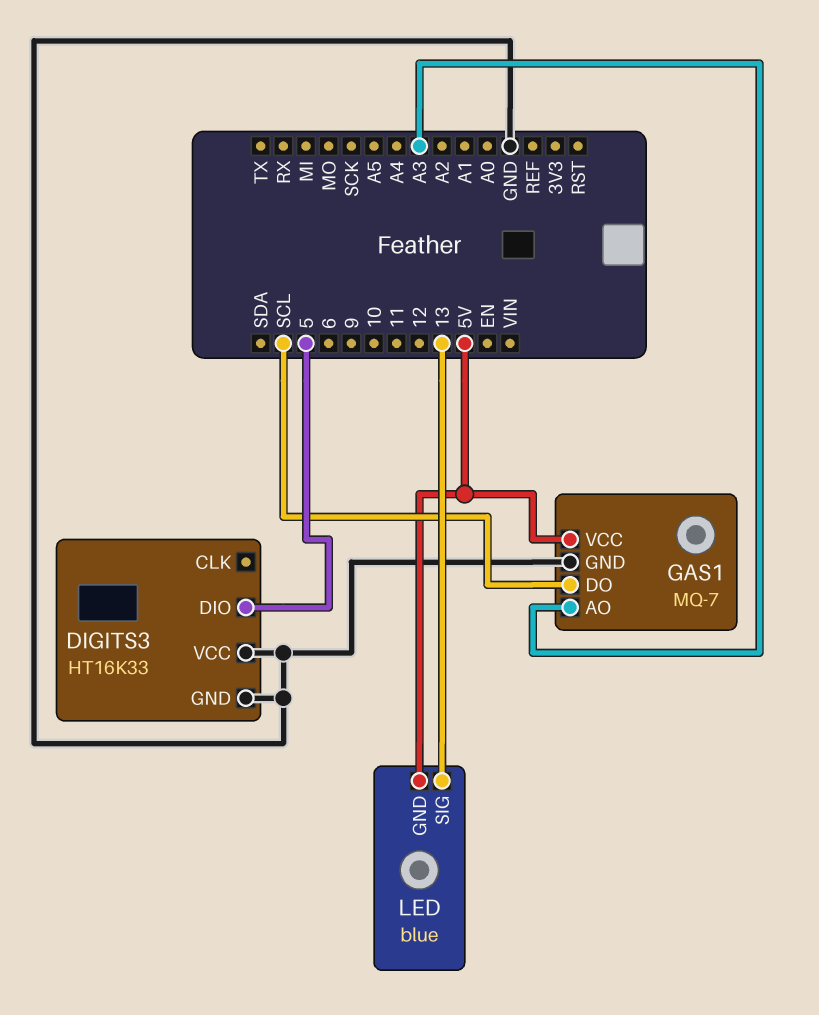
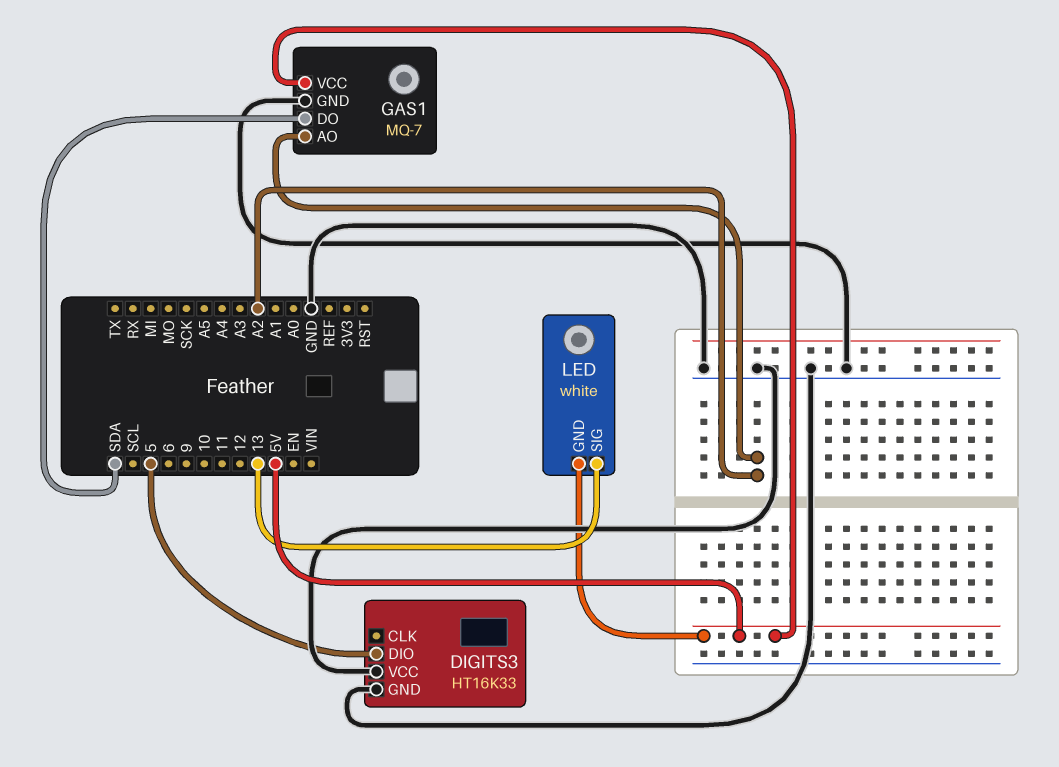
GAS1 pin AO: A3 -> A2
GAS1 pin DO: SCL -> SDA
LED: blue -> white

